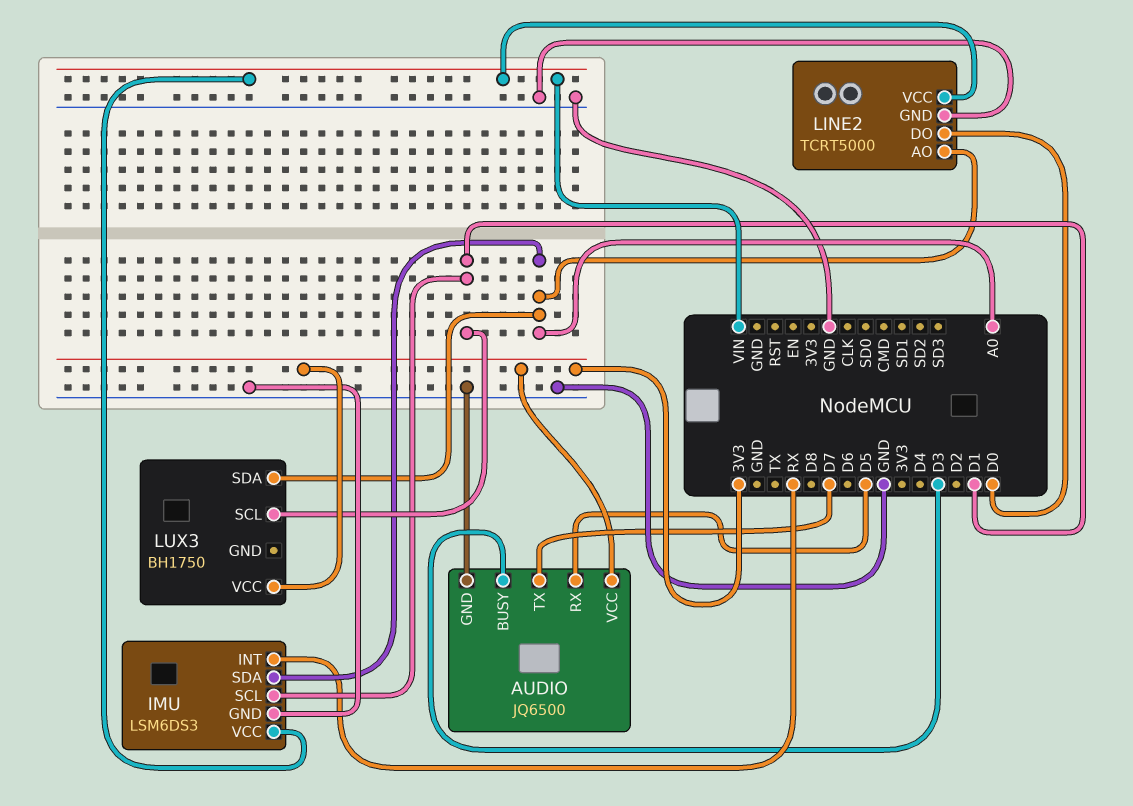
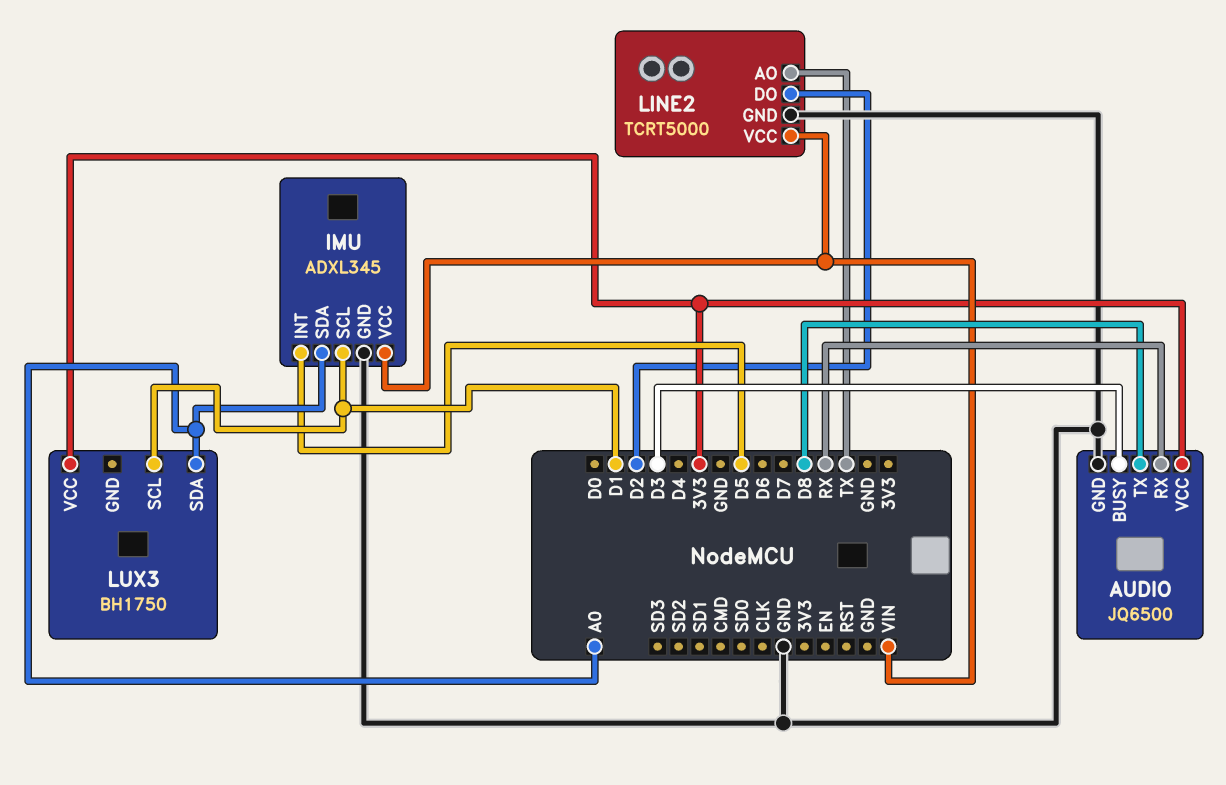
AUDIO pin RX: D5 -> RX
AUDIO pin TX: D7 -> D8
IMU: LSM6DS3 -> ADXL345
IMU pin INT: RX -> D5
LINE2 pin AO: A0 -> TX
LINE2 pin DO: D0 -> D2

